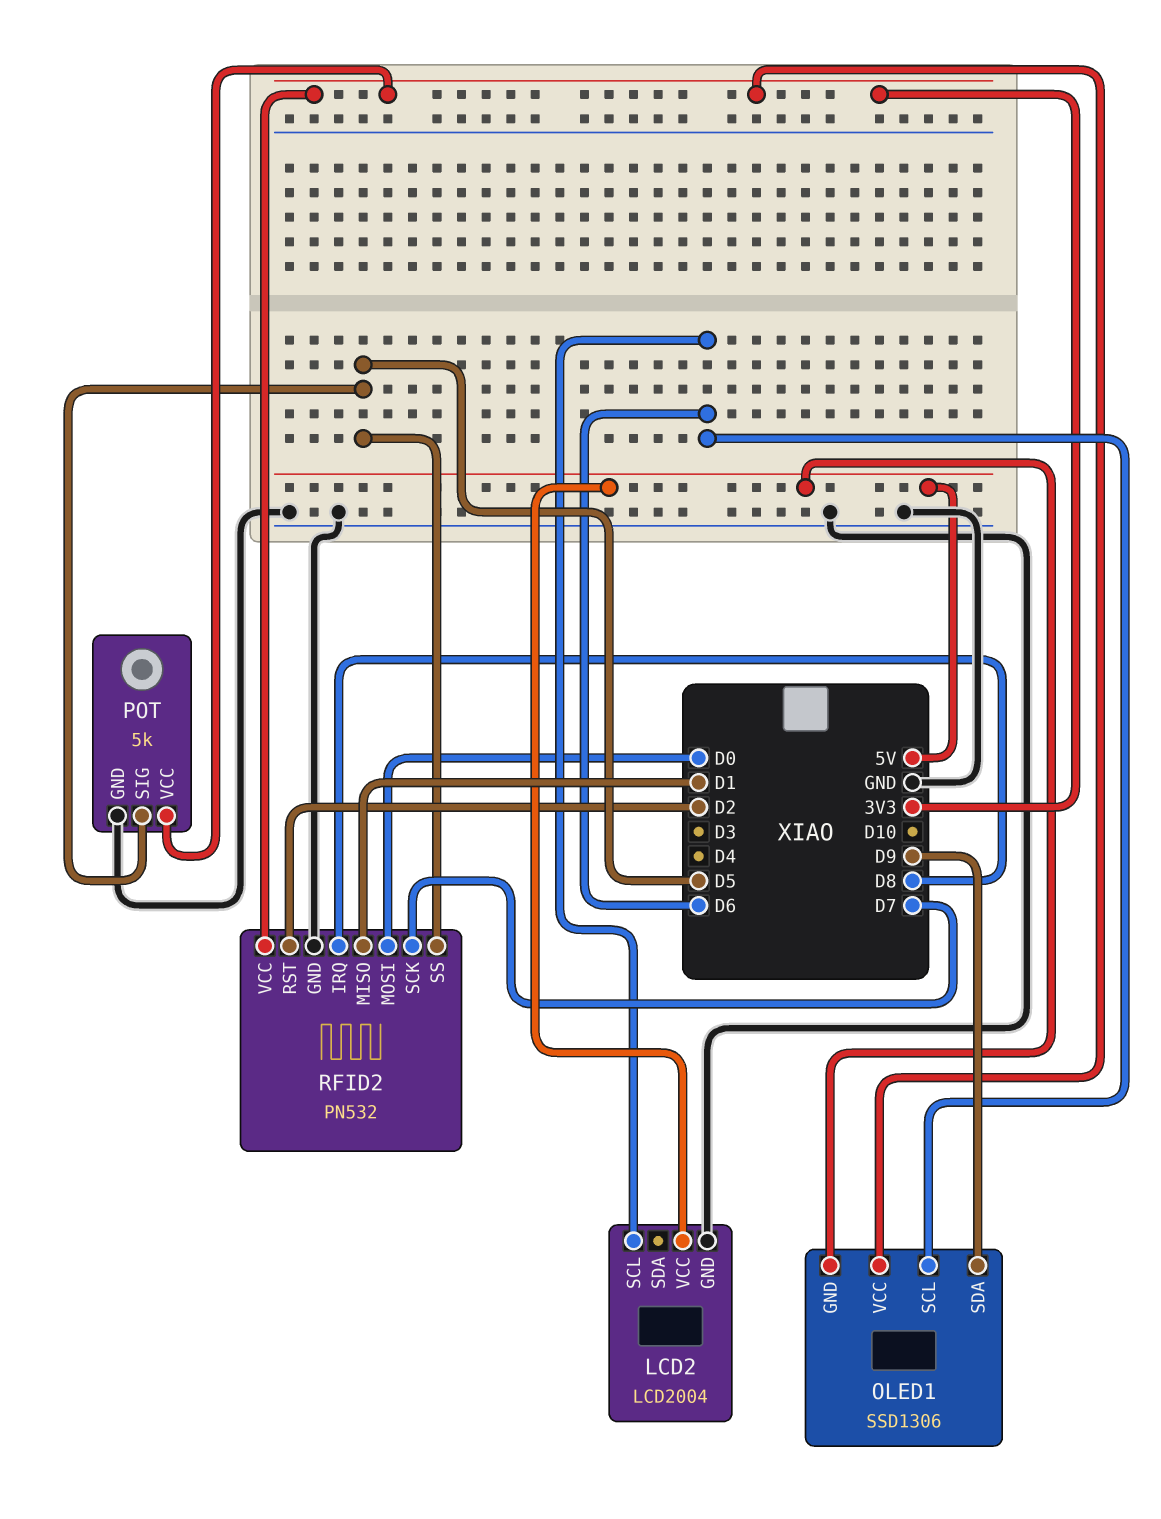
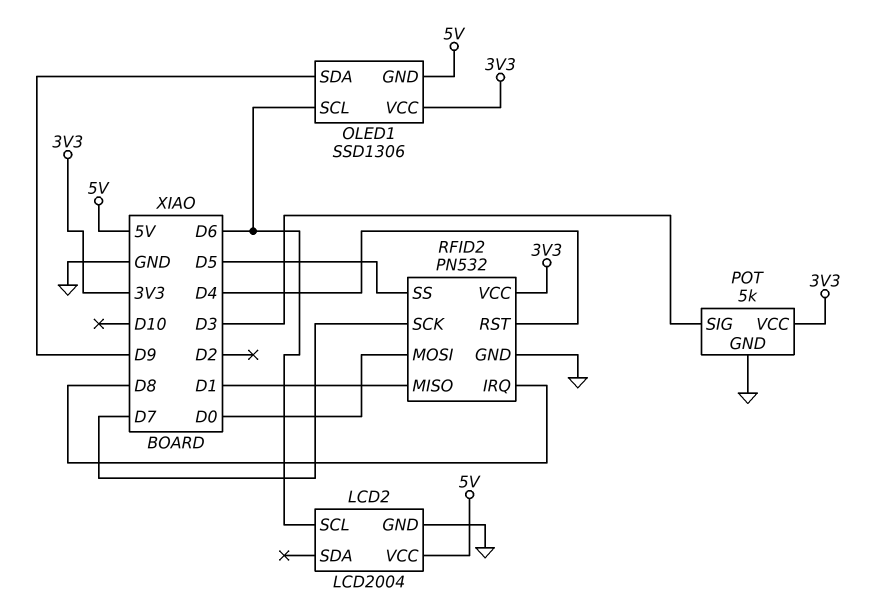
POT pin SIG: D5 -> D3
RFID2 pin RST: D2 -> D4

